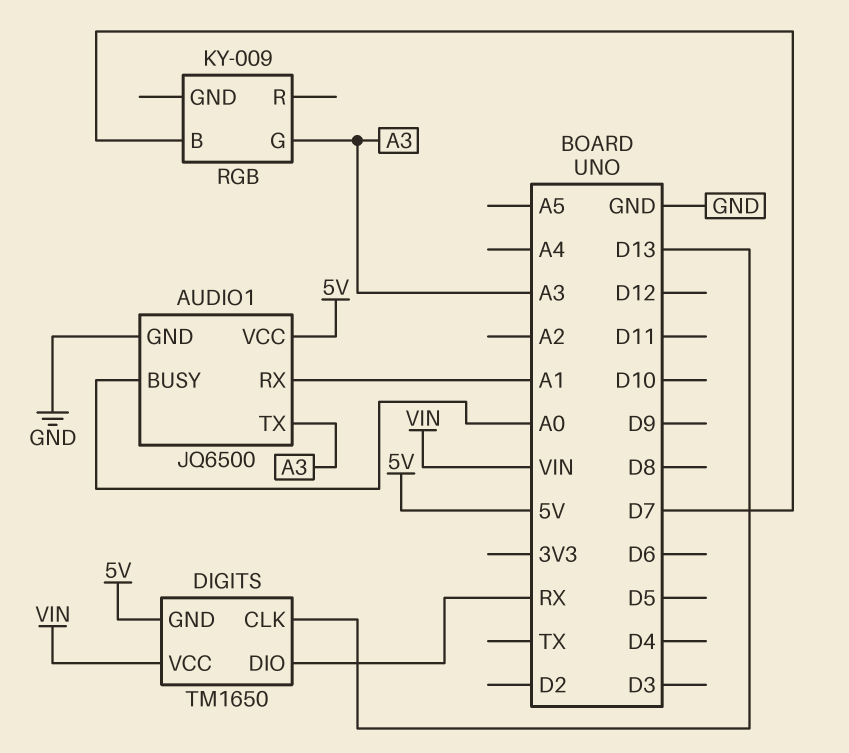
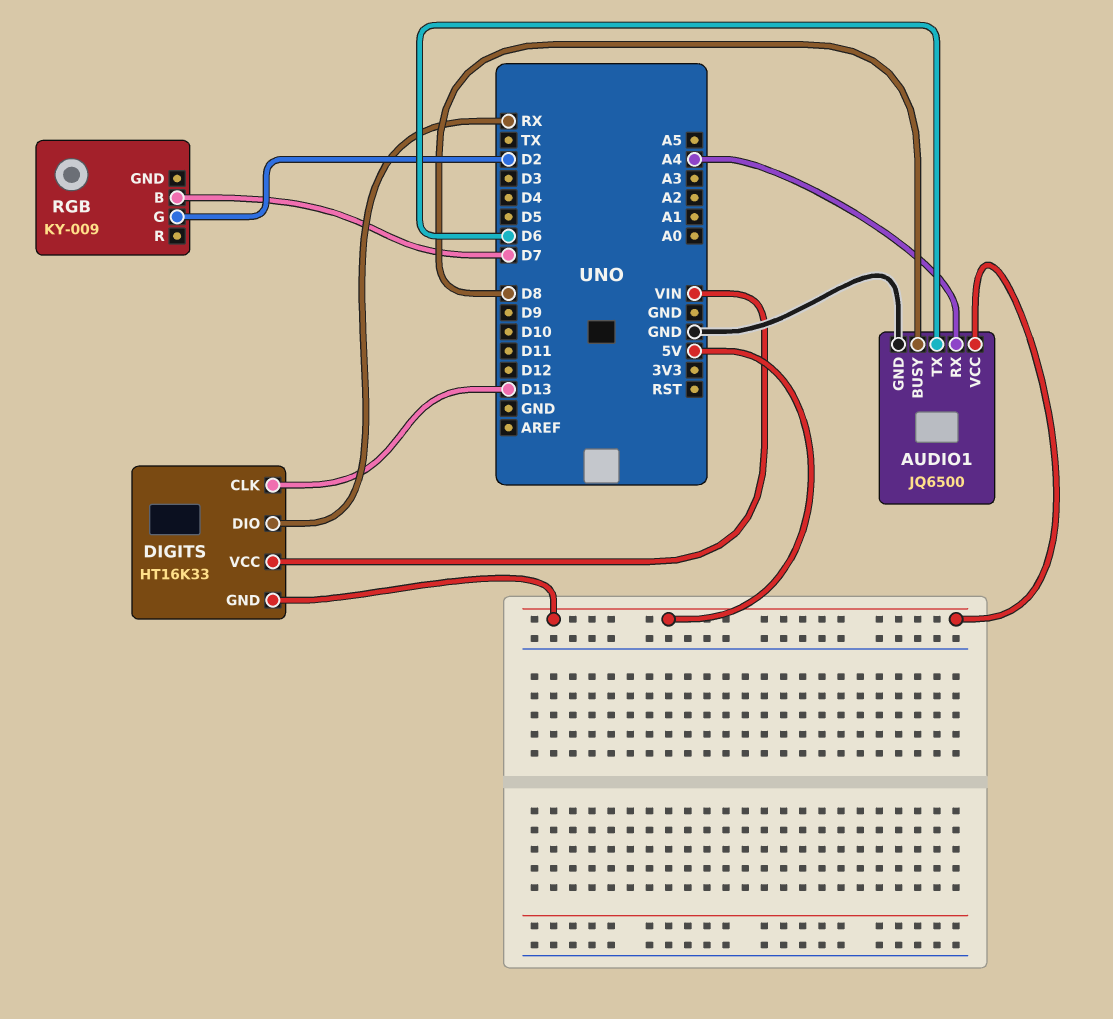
AUDIO1 pin BUSY: A0 -> D8
AUDIO1 pin RX: A1 -> A4
AUDIO1 pin TX: A3 -> D6
DIGITS: TM1650 -> HT16K33
RGB pin G: A3 -> D2

